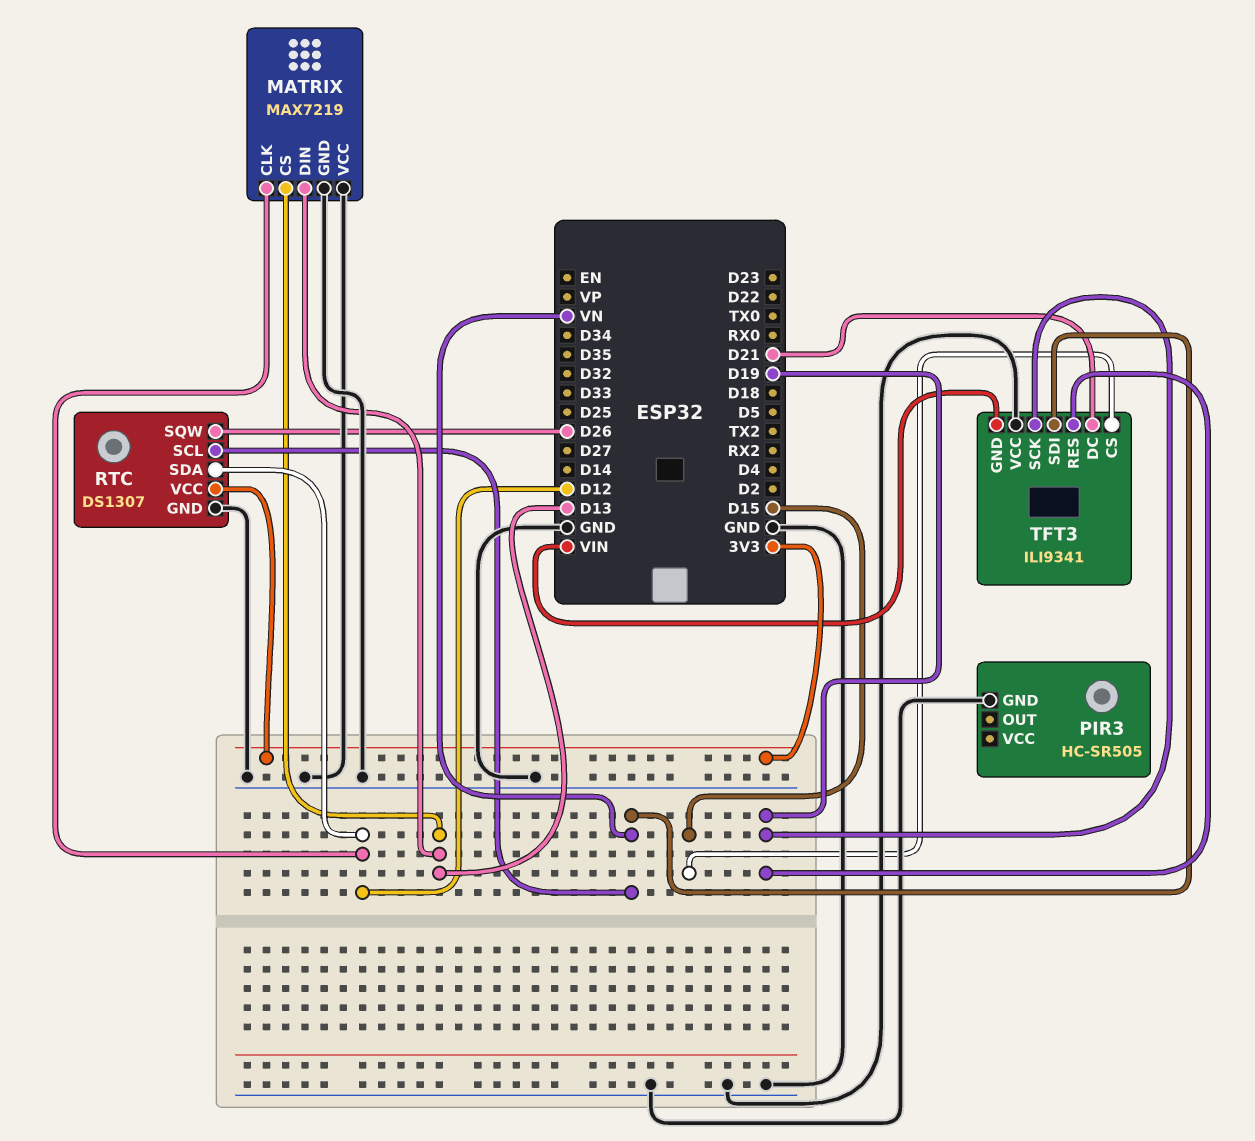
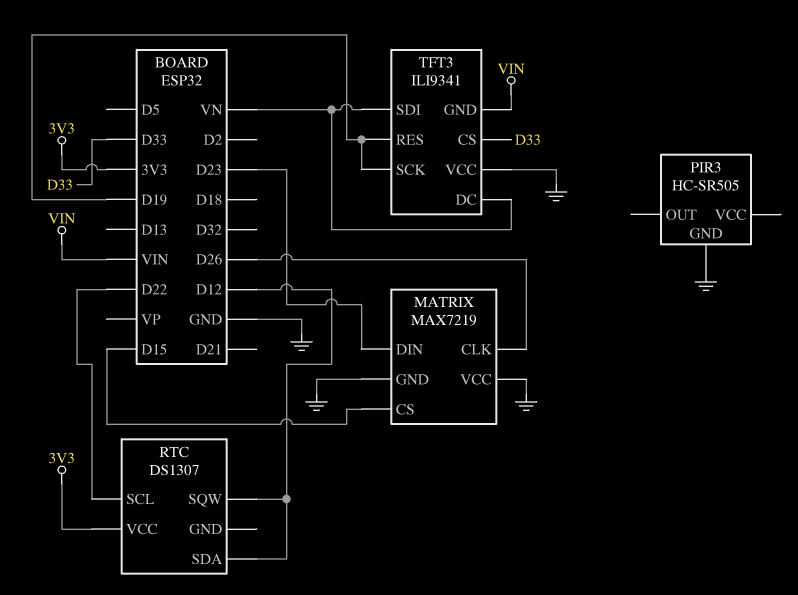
MATRIX pin CLK: D12 -> D26
MATRIX pin CS: D13 -> D15
MATRIX pin DIN: D13 -> D23
RTC pin GND: GND -> none
RTC pin SCL: VN -> D22
RTC pin SQW: D26 -> D12
TFT3 pin CS: D15 -> D33
TFT3 pin DC: D21 -> VN

